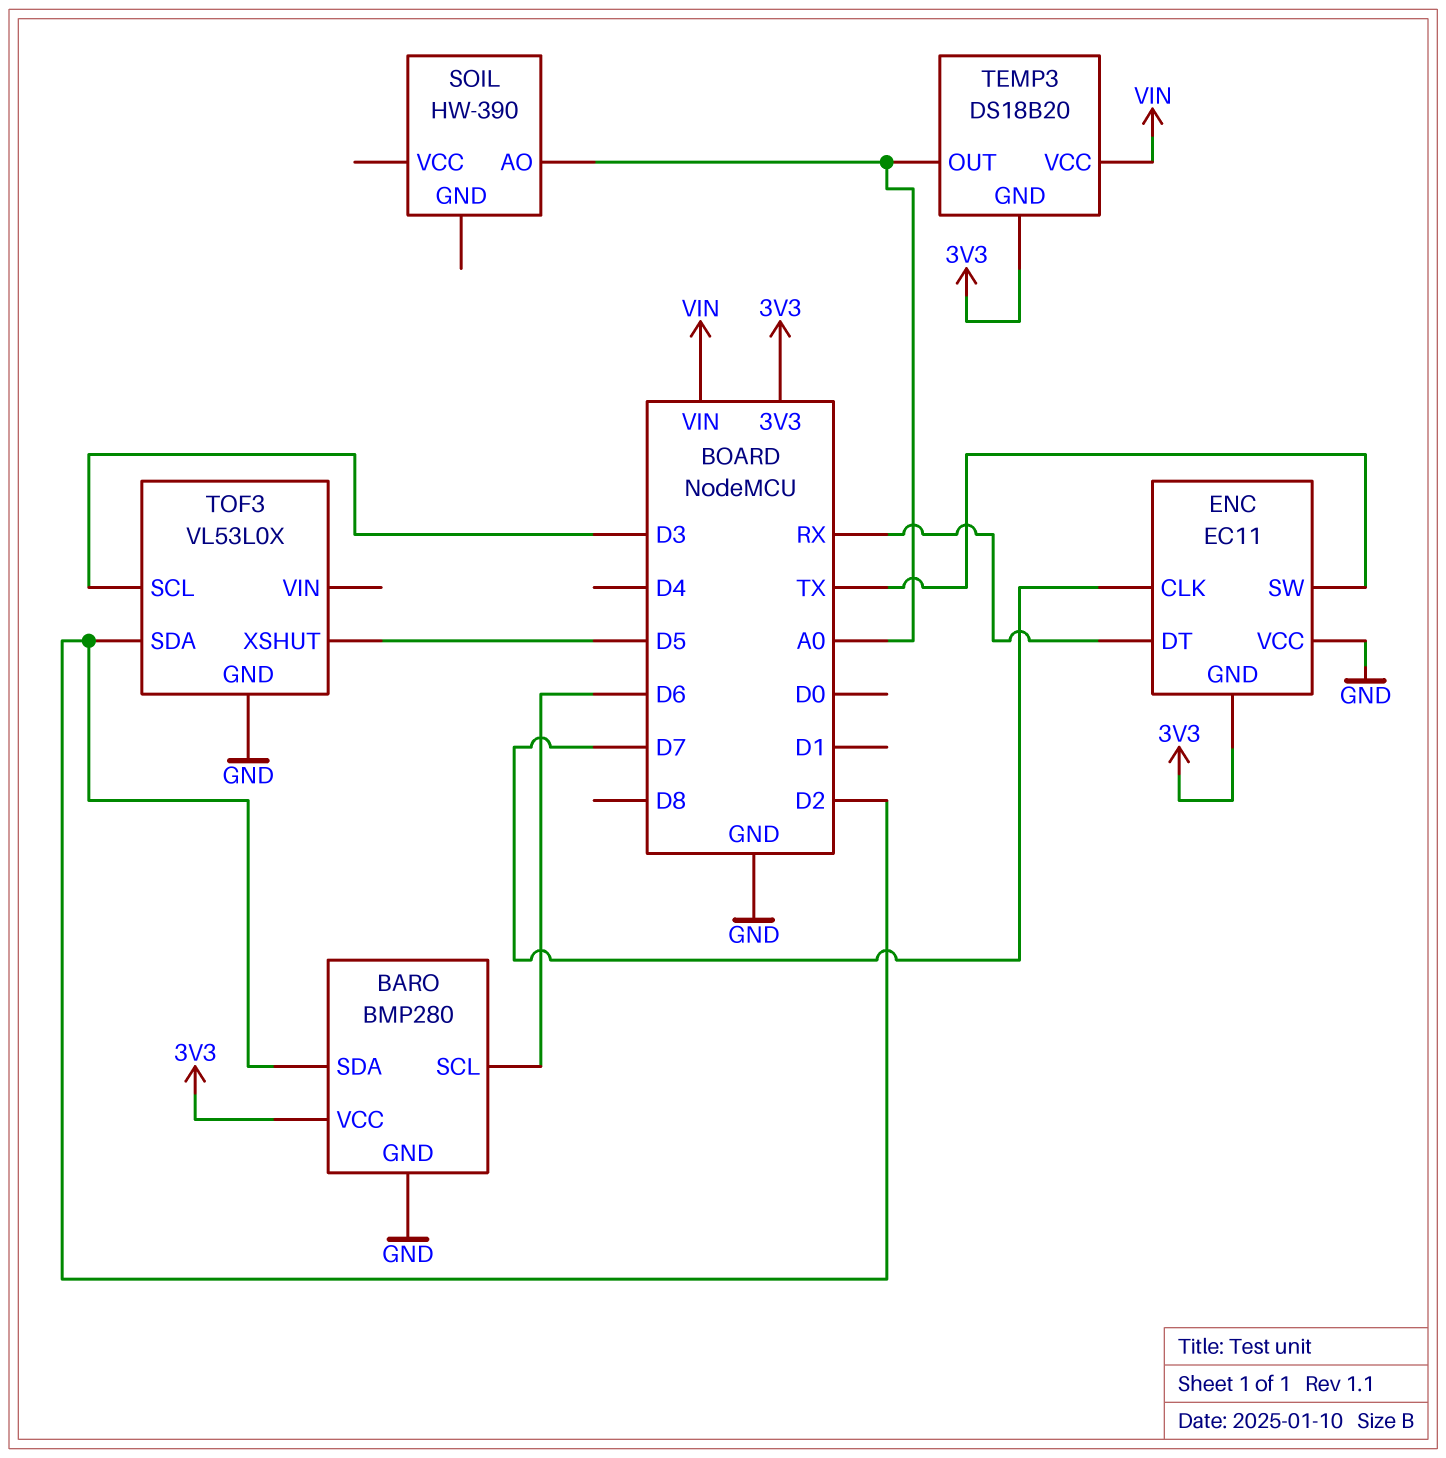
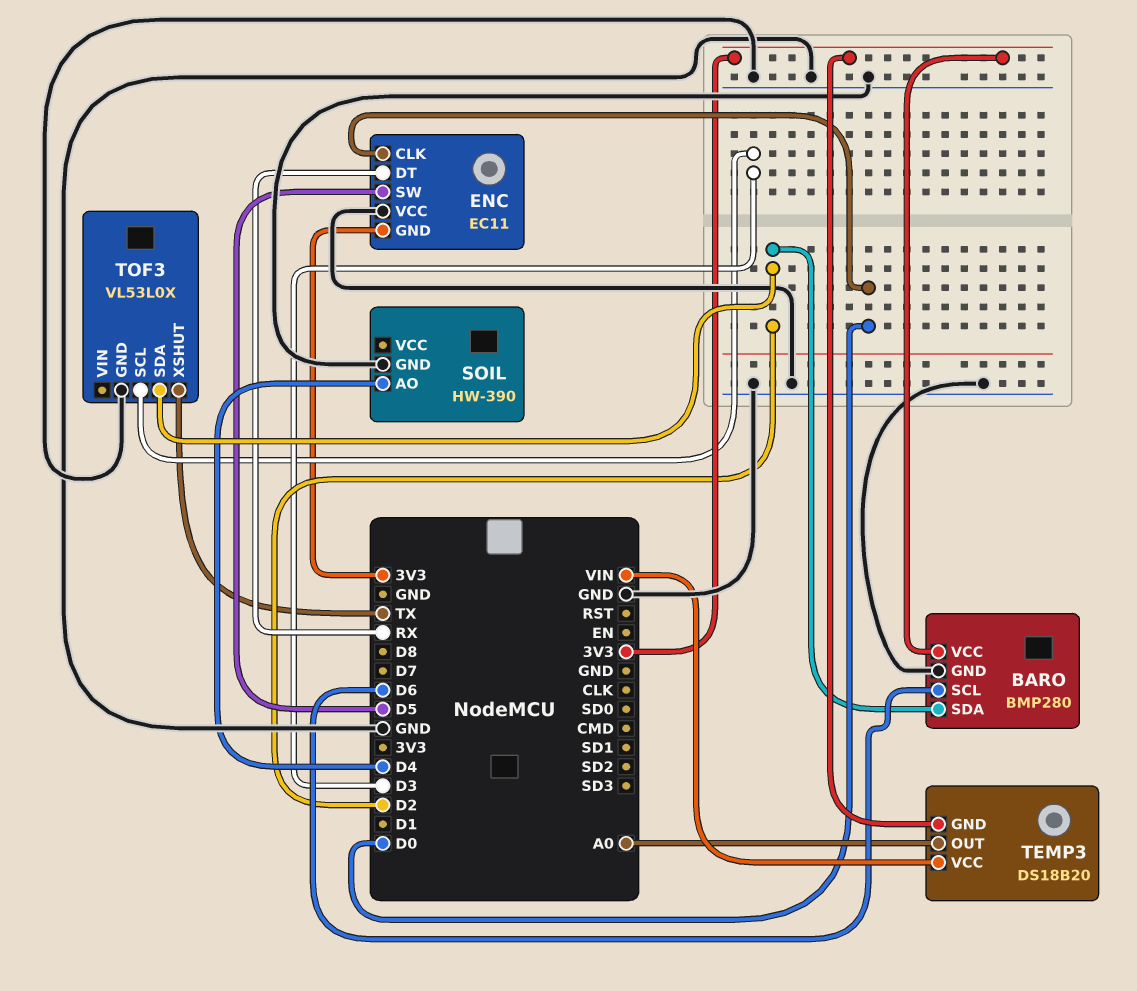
ENC pin CLK: D7 -> D0
ENC pin SW: TX -> D5
SOIL pin AO: A0 -> D4
SOIL pin GND: none -> GND
TOF3 pin XSHUT: D5 -> TX

